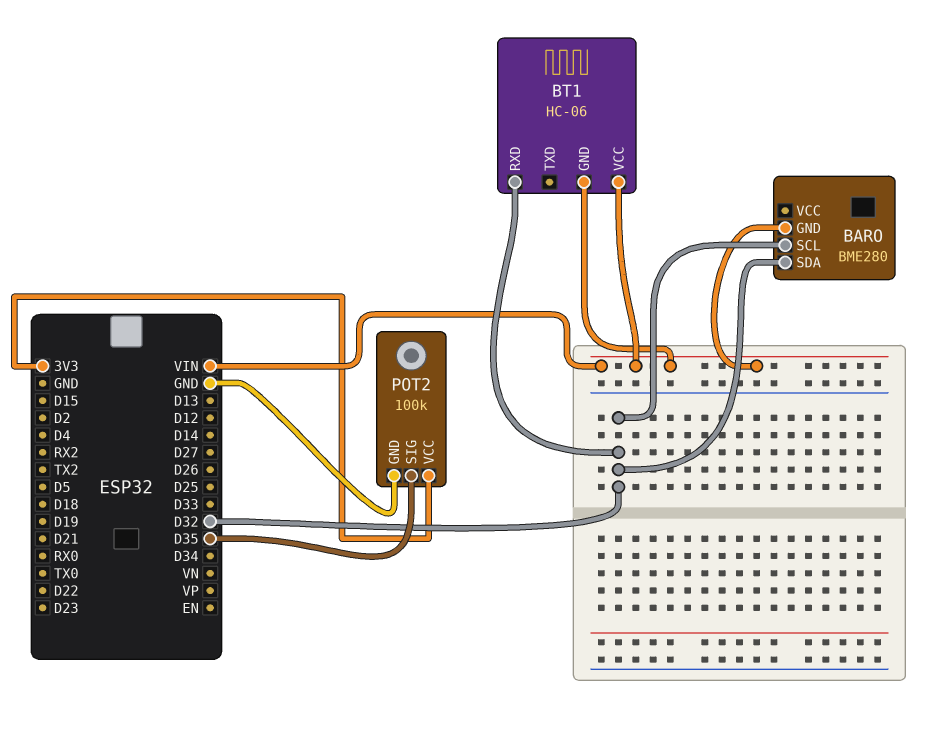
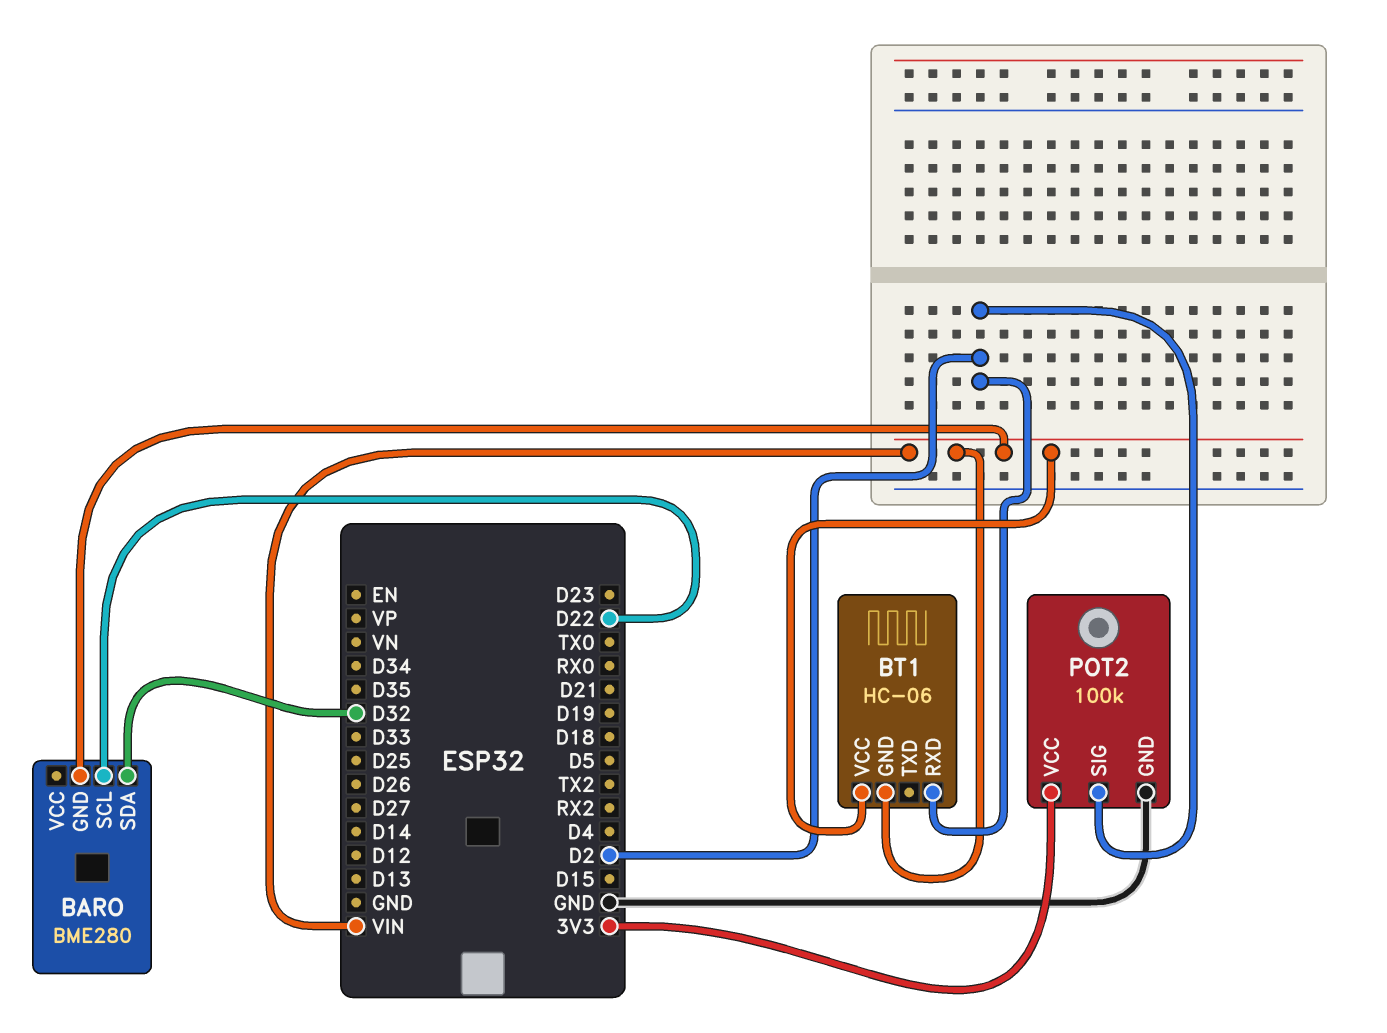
BARO pin SCL: D32 -> D22
BT1 pin RXD: D32 -> D2
POT2 pin SIG: D35 -> D2

